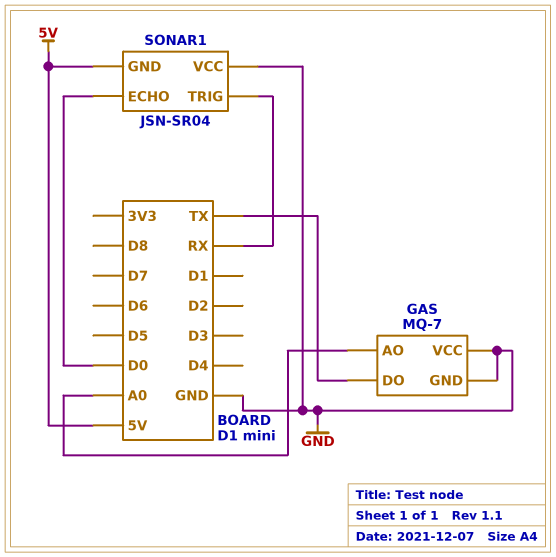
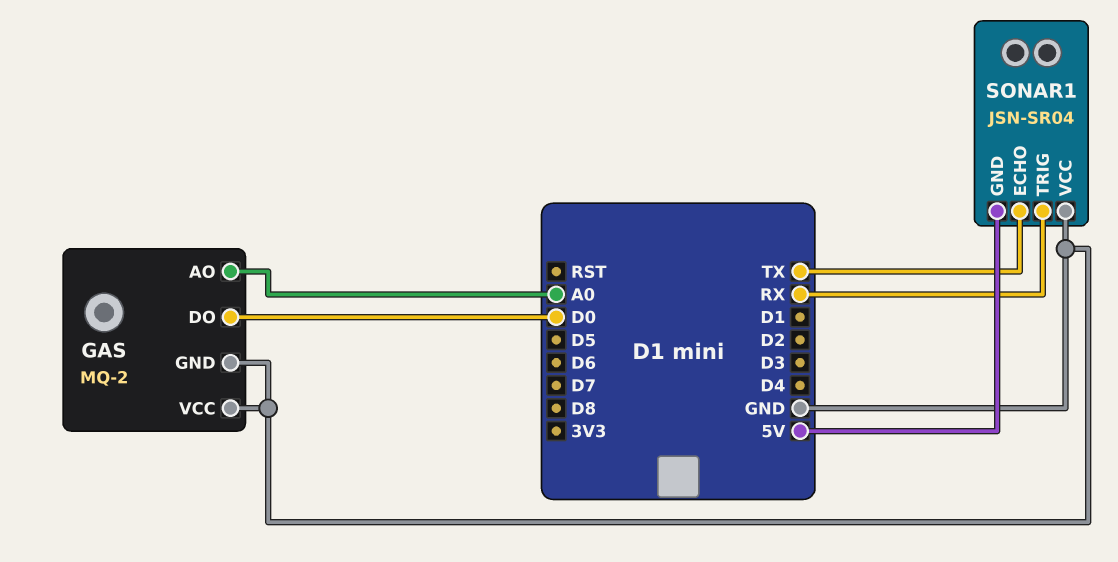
GAS: MQ-7 -> MQ-2
GAS pin DO: TX -> D0
SONAR1 pin ECHO: D0 -> TX

